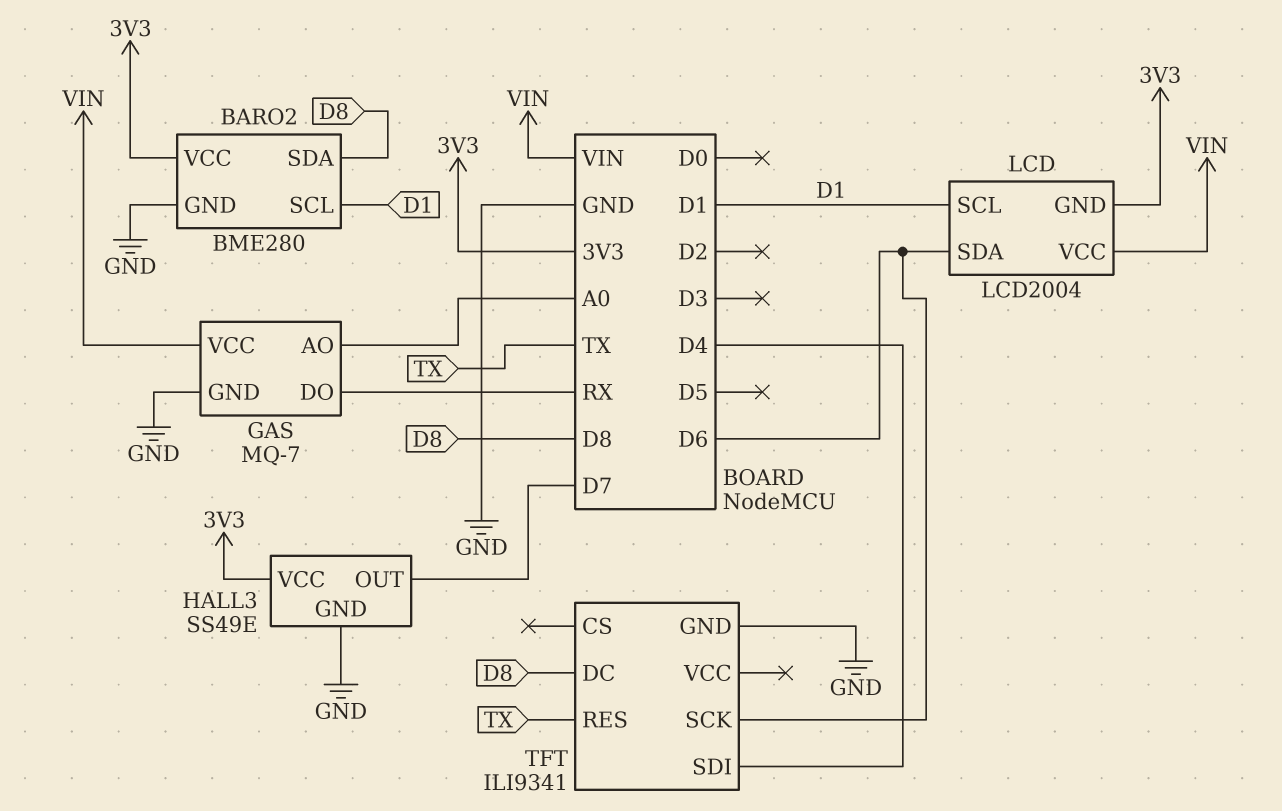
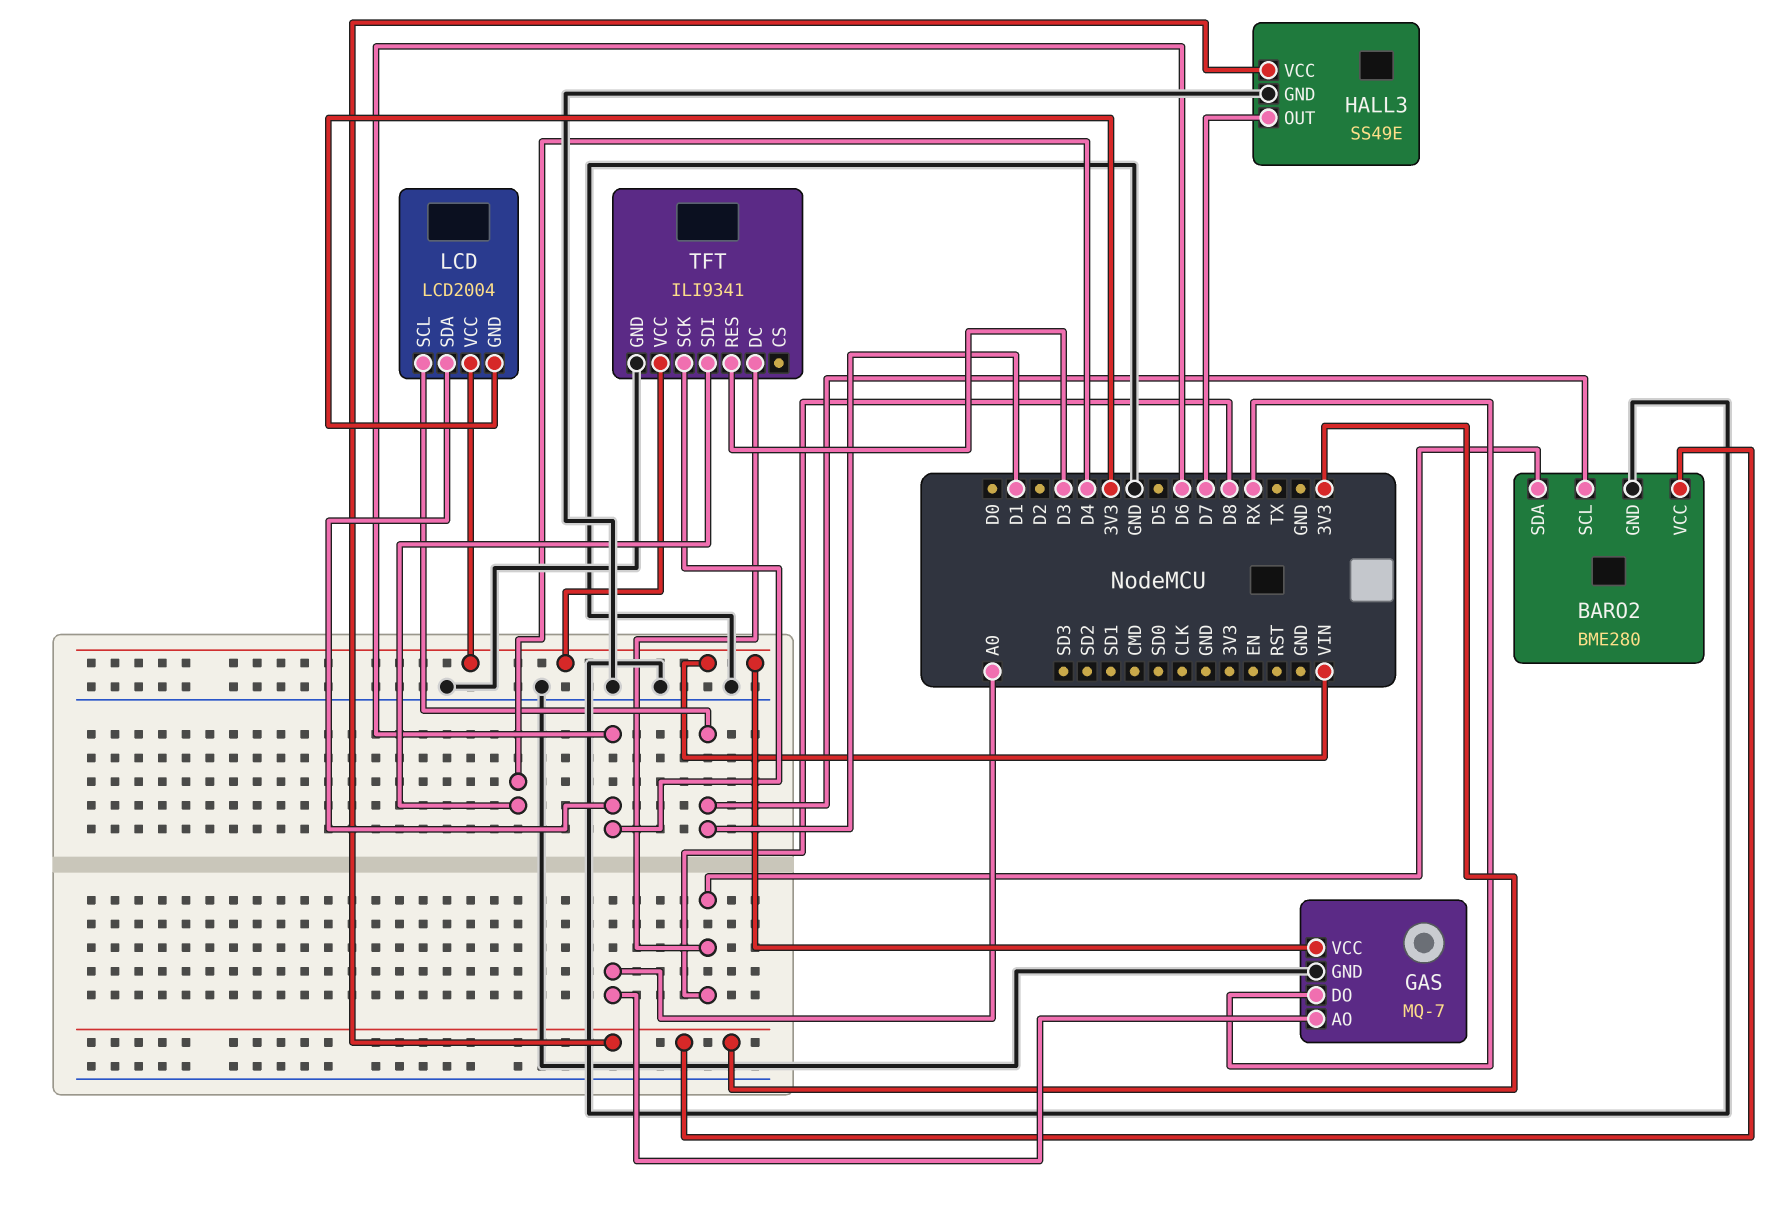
TFT pin RES: TX -> D3
TFT pin VCC: none -> VIN

